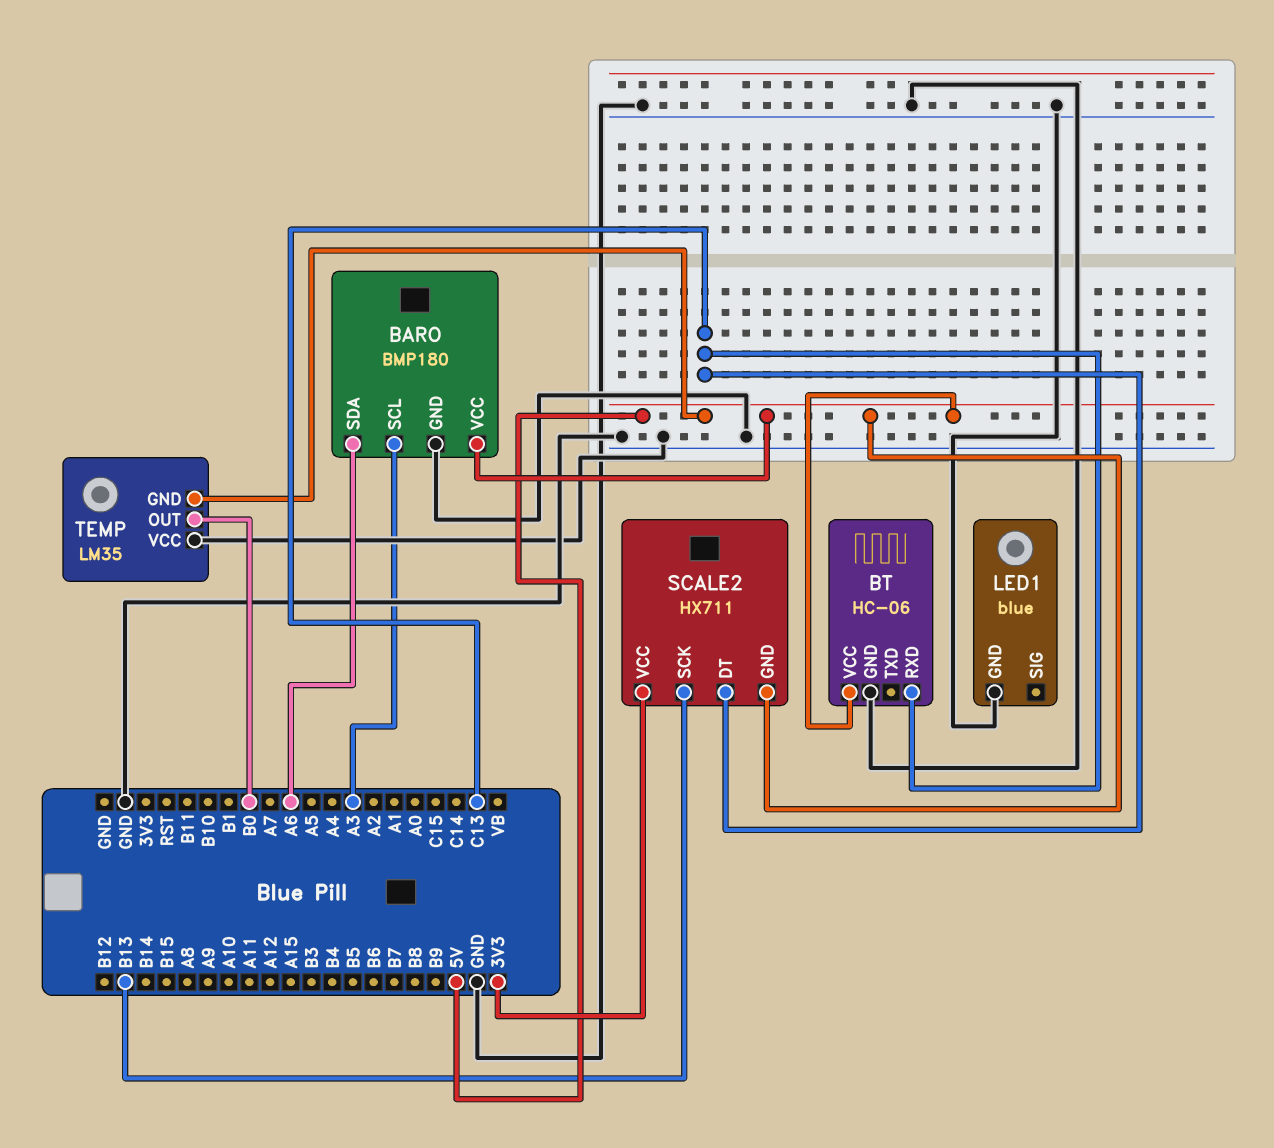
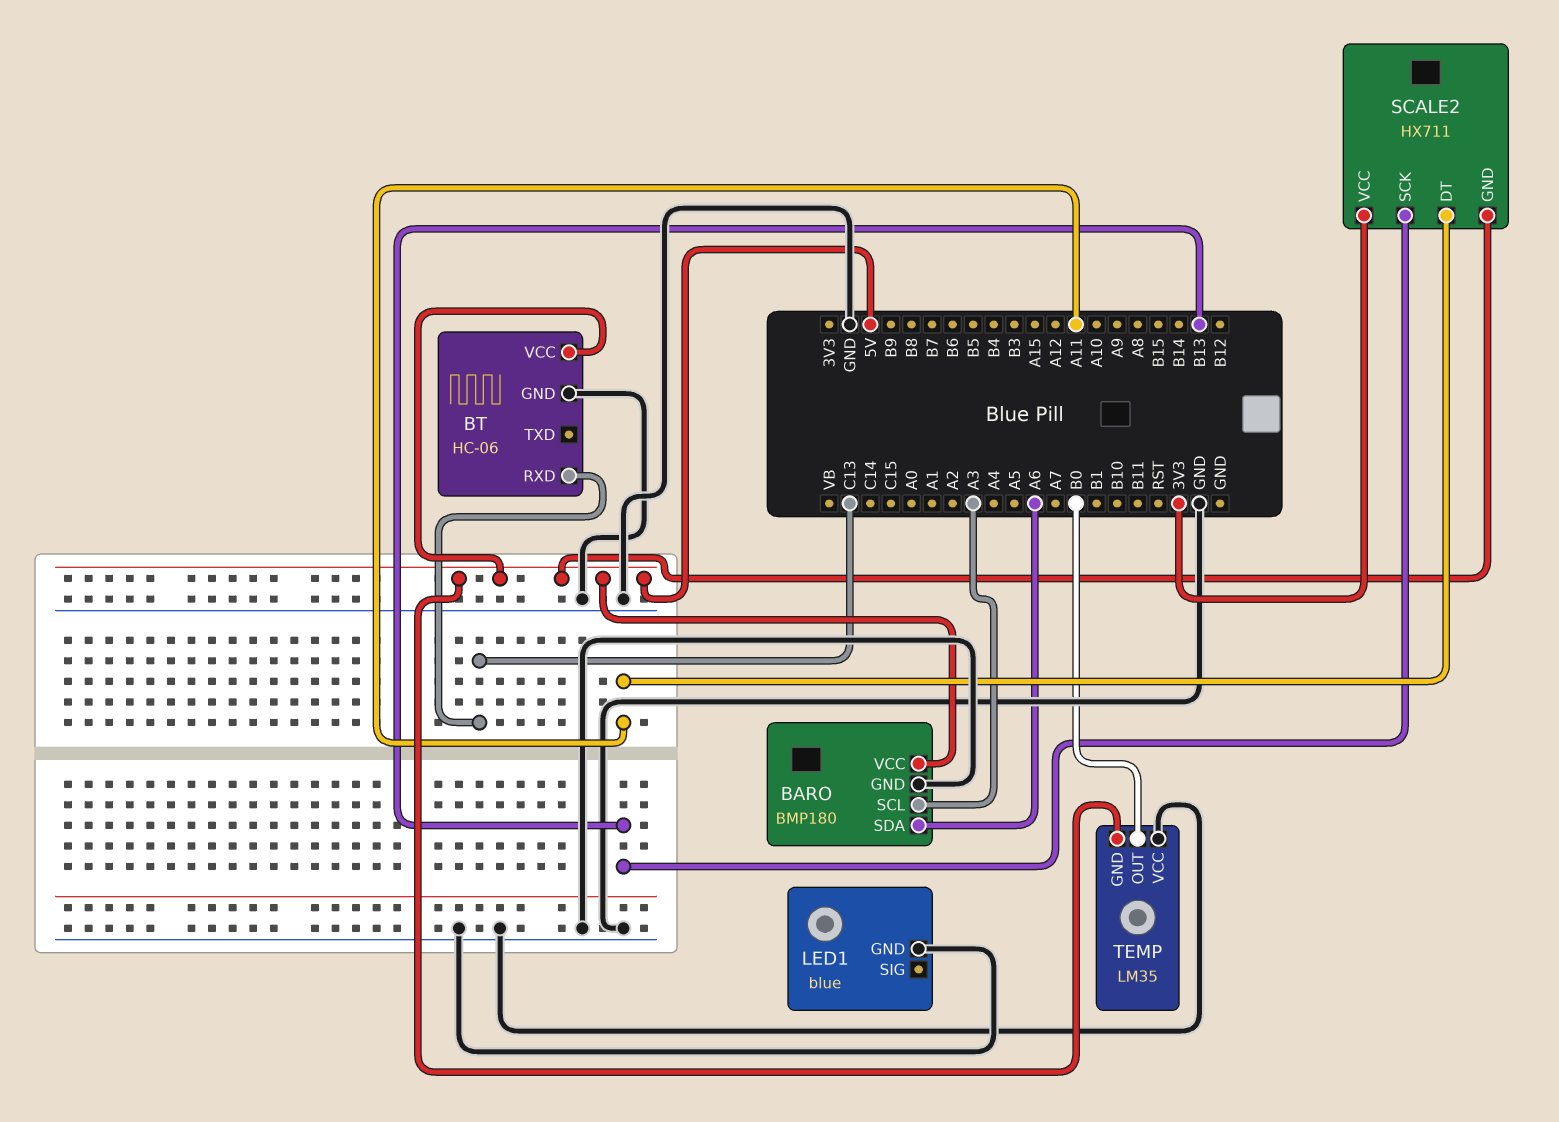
SCALE2 pin DT: C13 -> A11

